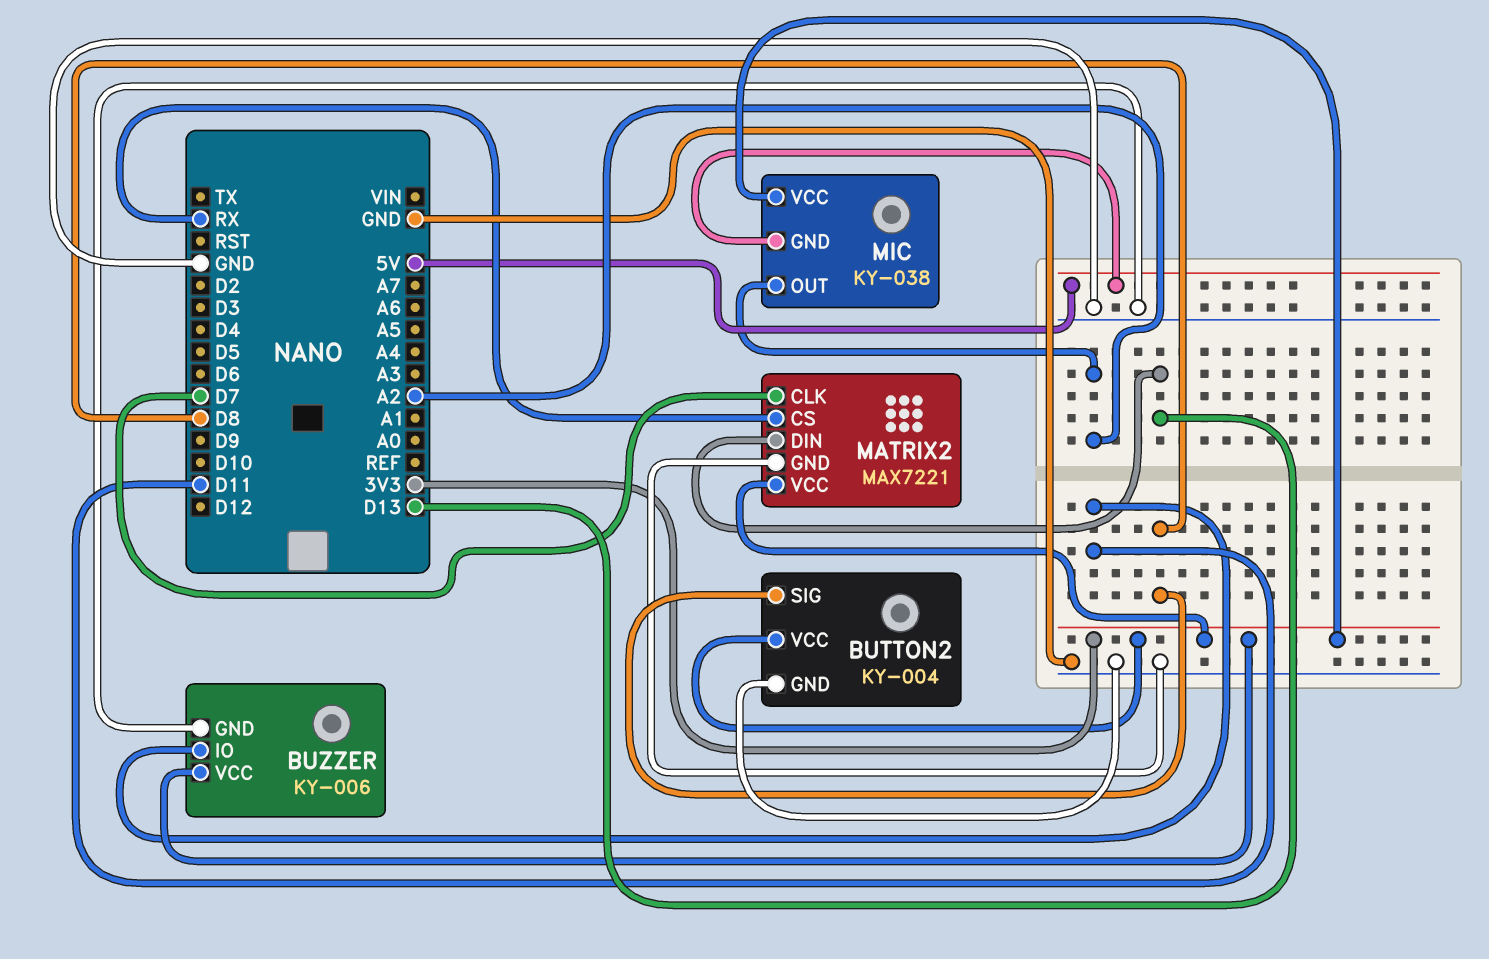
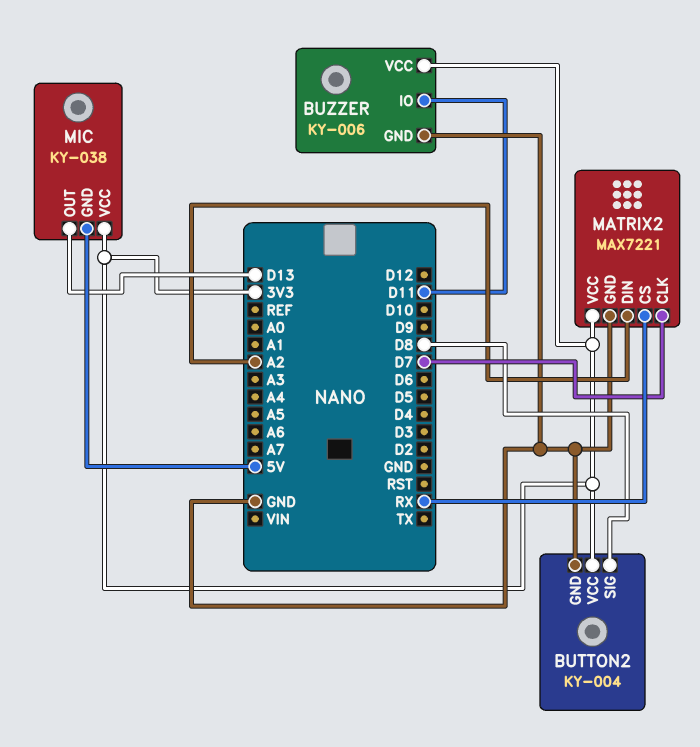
MATRIX2 pin DIN: D13 -> A2
MIC pin OUT: A2 -> D13

